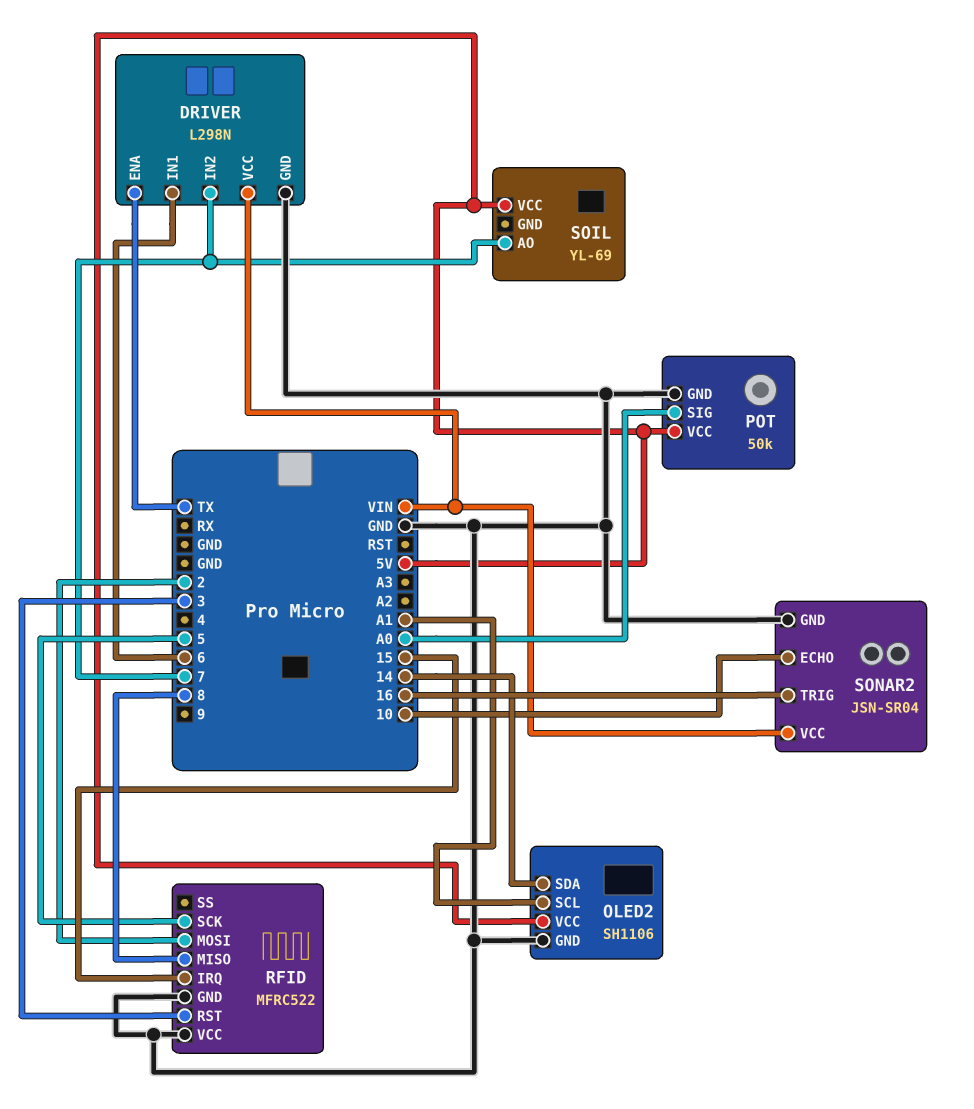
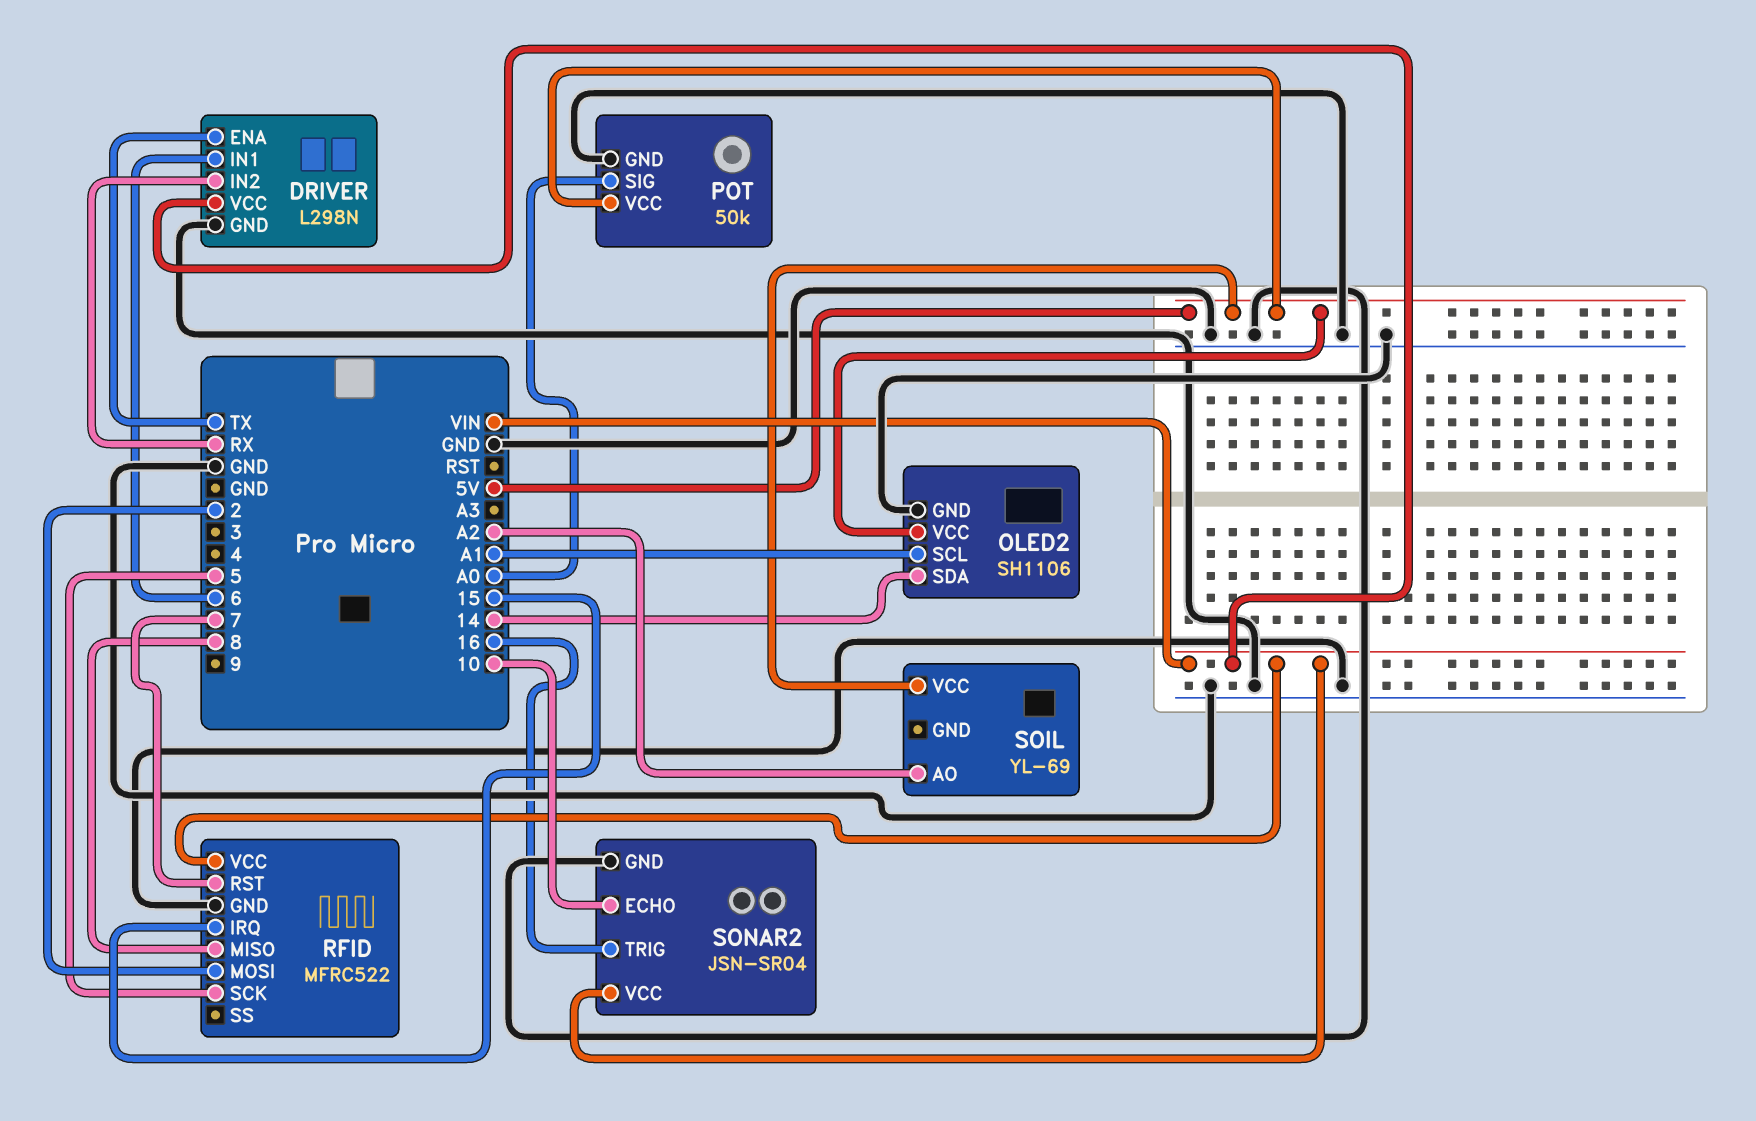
DRIVER pin IN2: 7 -> RX
RFID pin RST: 3 -> 7
RFID pin VCC: GND -> VIN
SOIL pin AO: 7 -> A2

